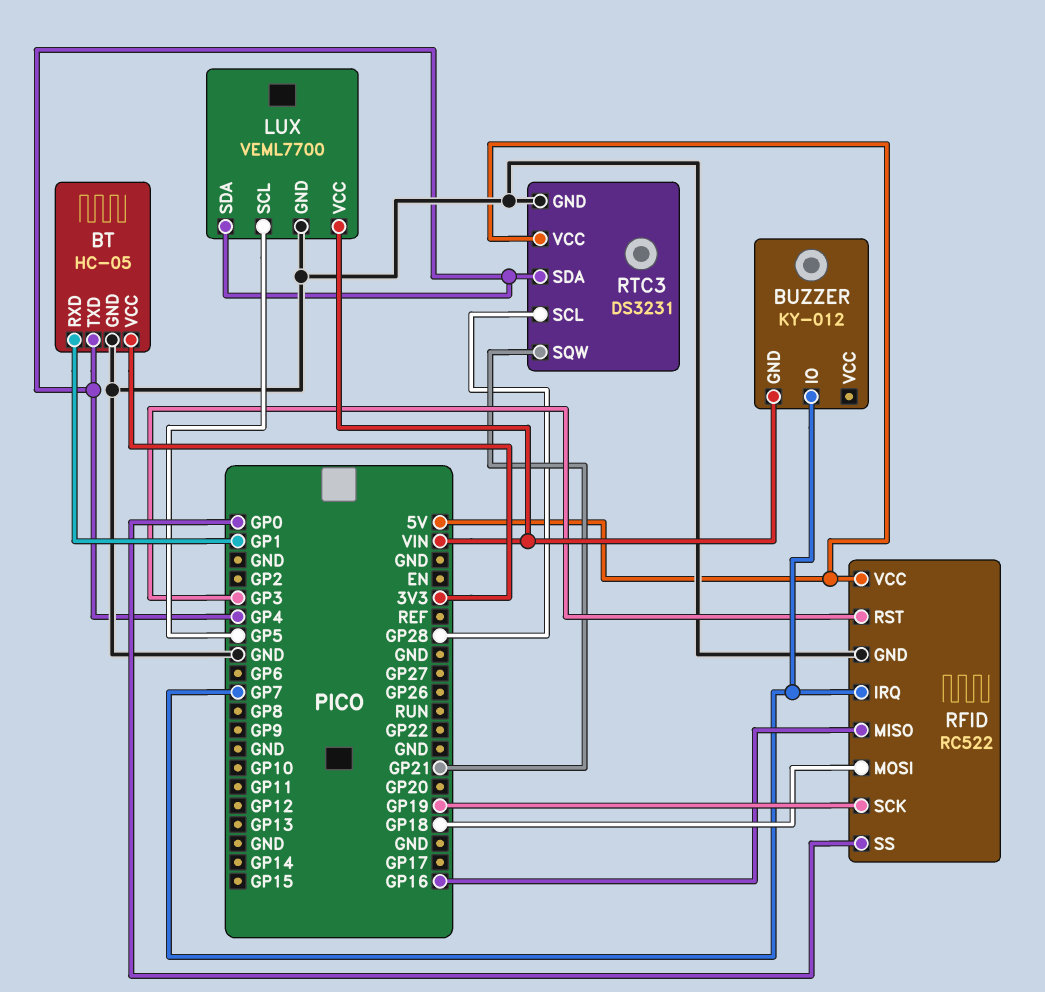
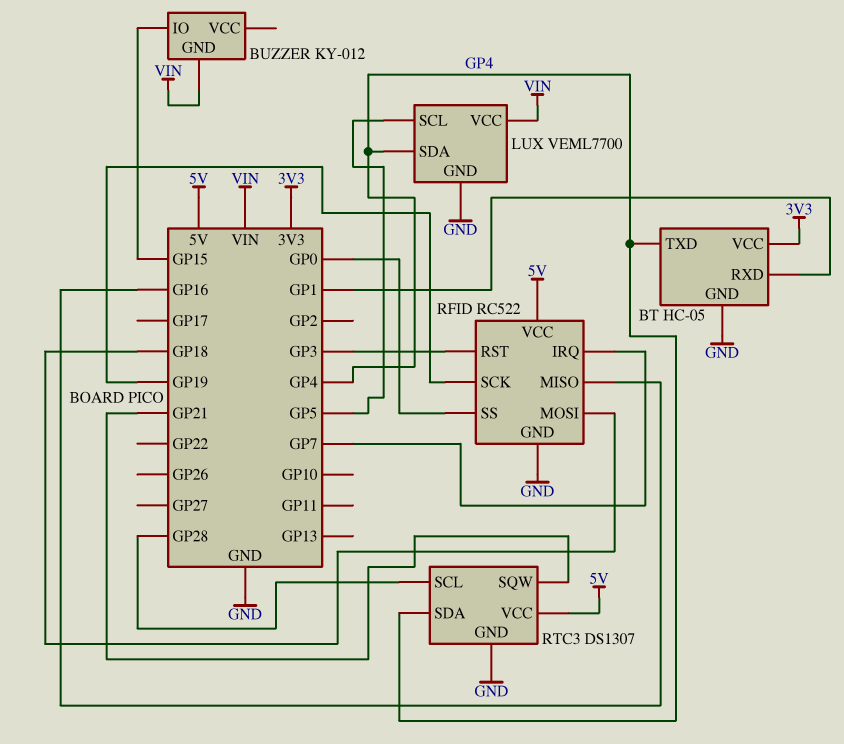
BUZZER pin IO: GP7 -> GP15
RTC3: DS3231 -> DS1307

